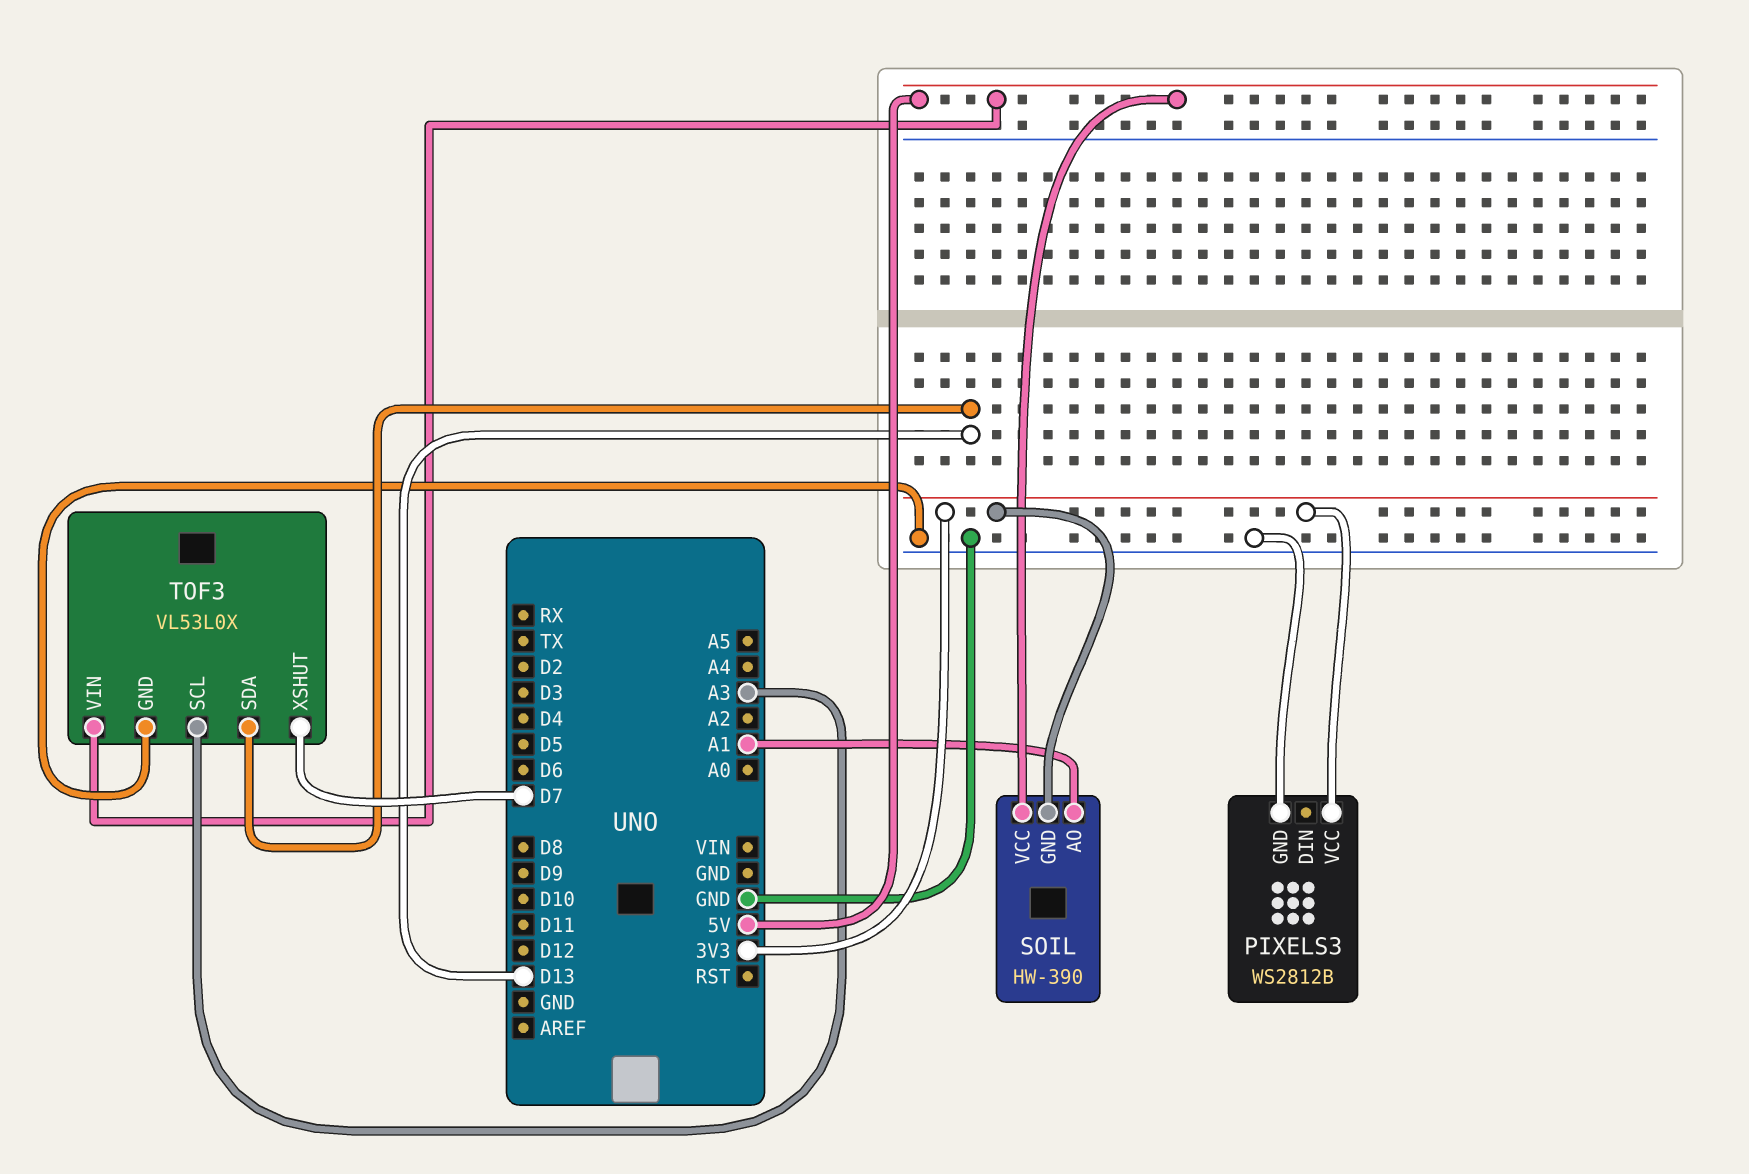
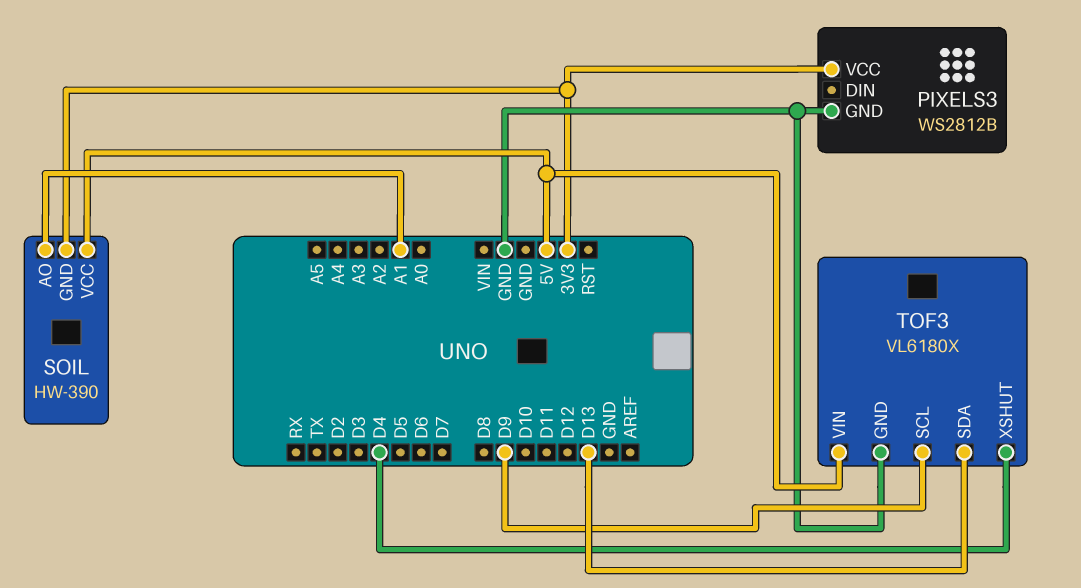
TOF3: VL53L0X -> VL6180X
TOF3 pin SCL: A3 -> D9
TOF3 pin XSHUT: D7 -> D4

